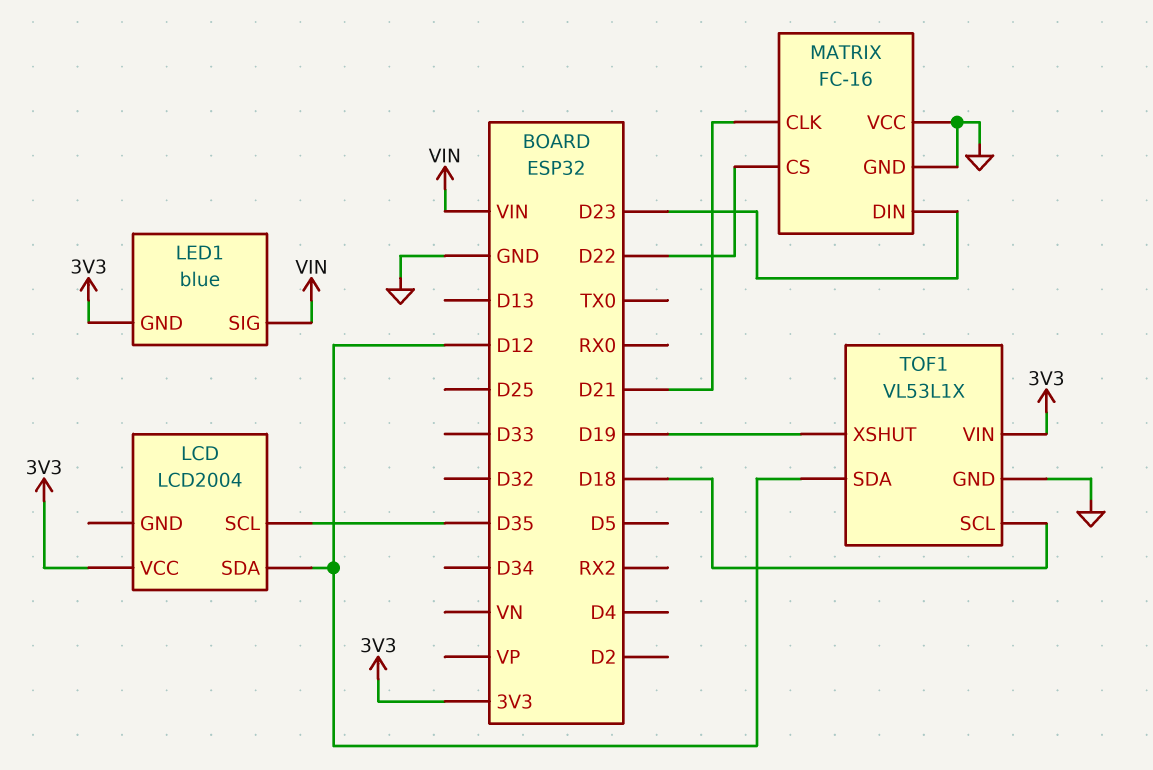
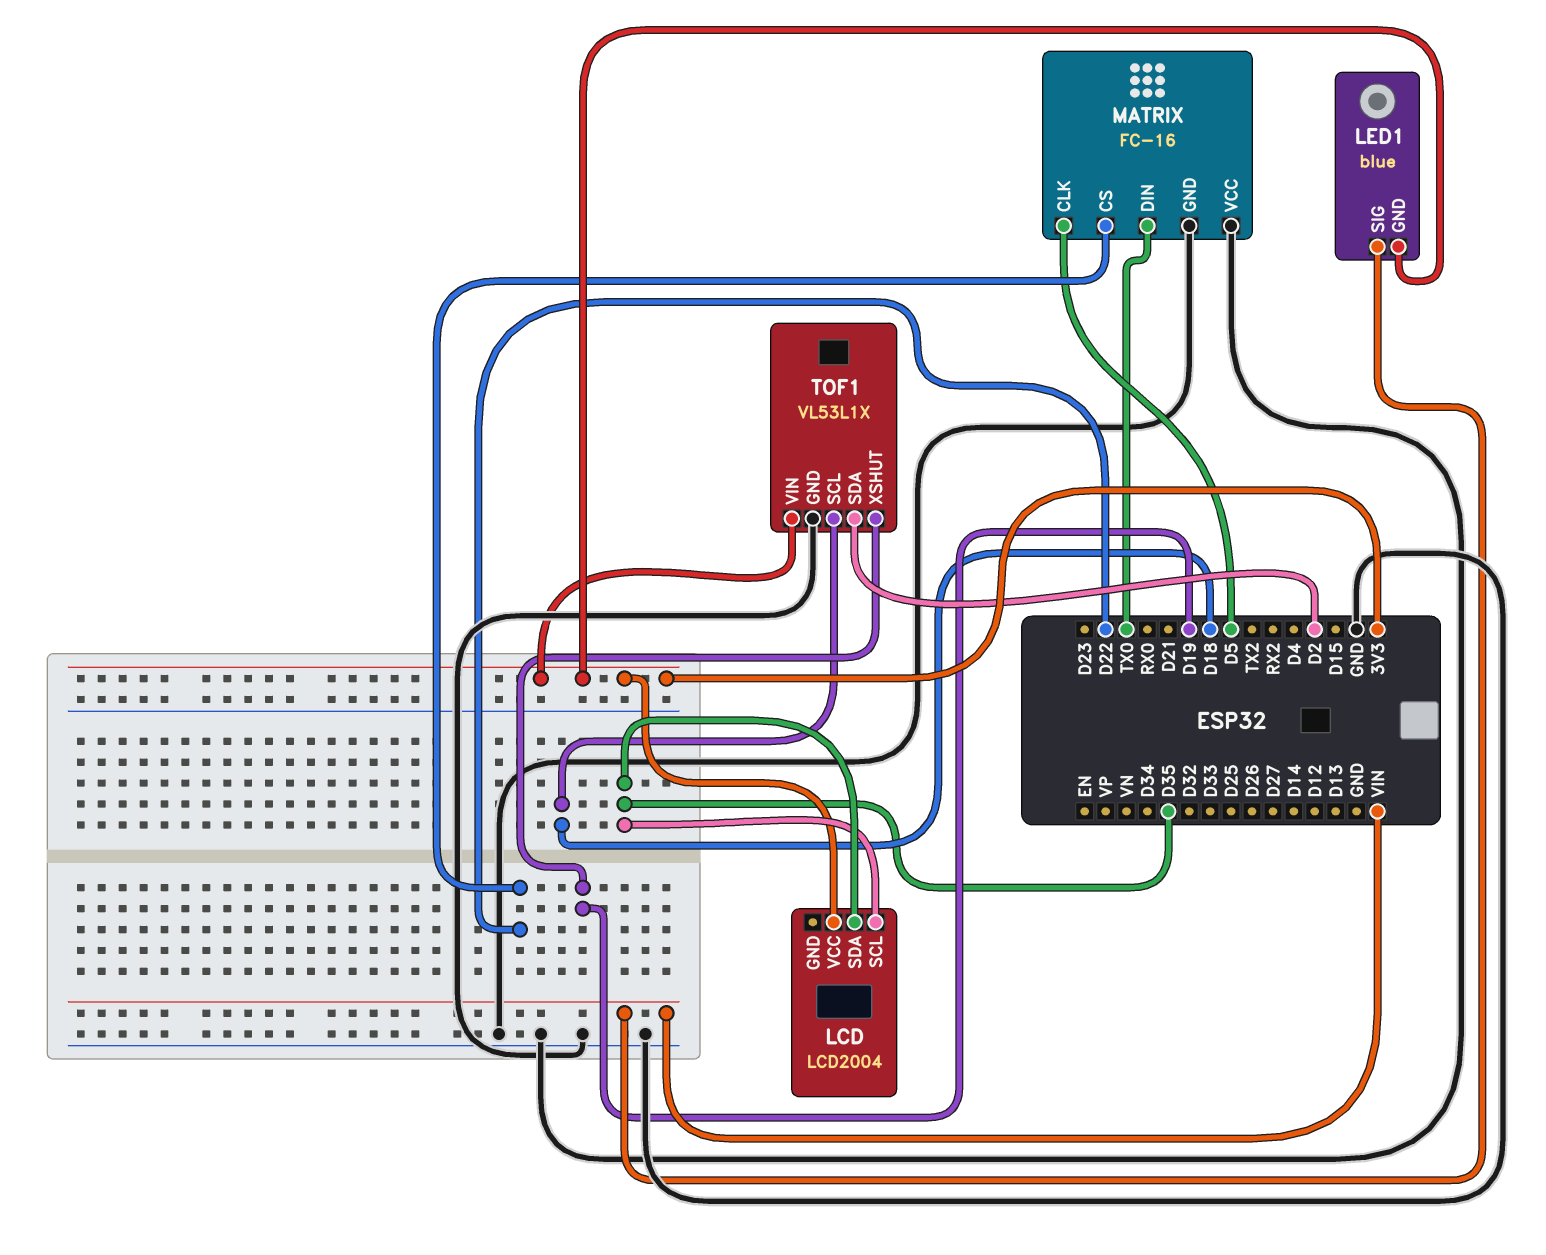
LCD pin SDA: D12 -> D35
MATRIX pin CLK: D21 -> D5
MATRIX pin DIN: D23 -> TX0
TOF1 pin SDA: D12 -> D2

